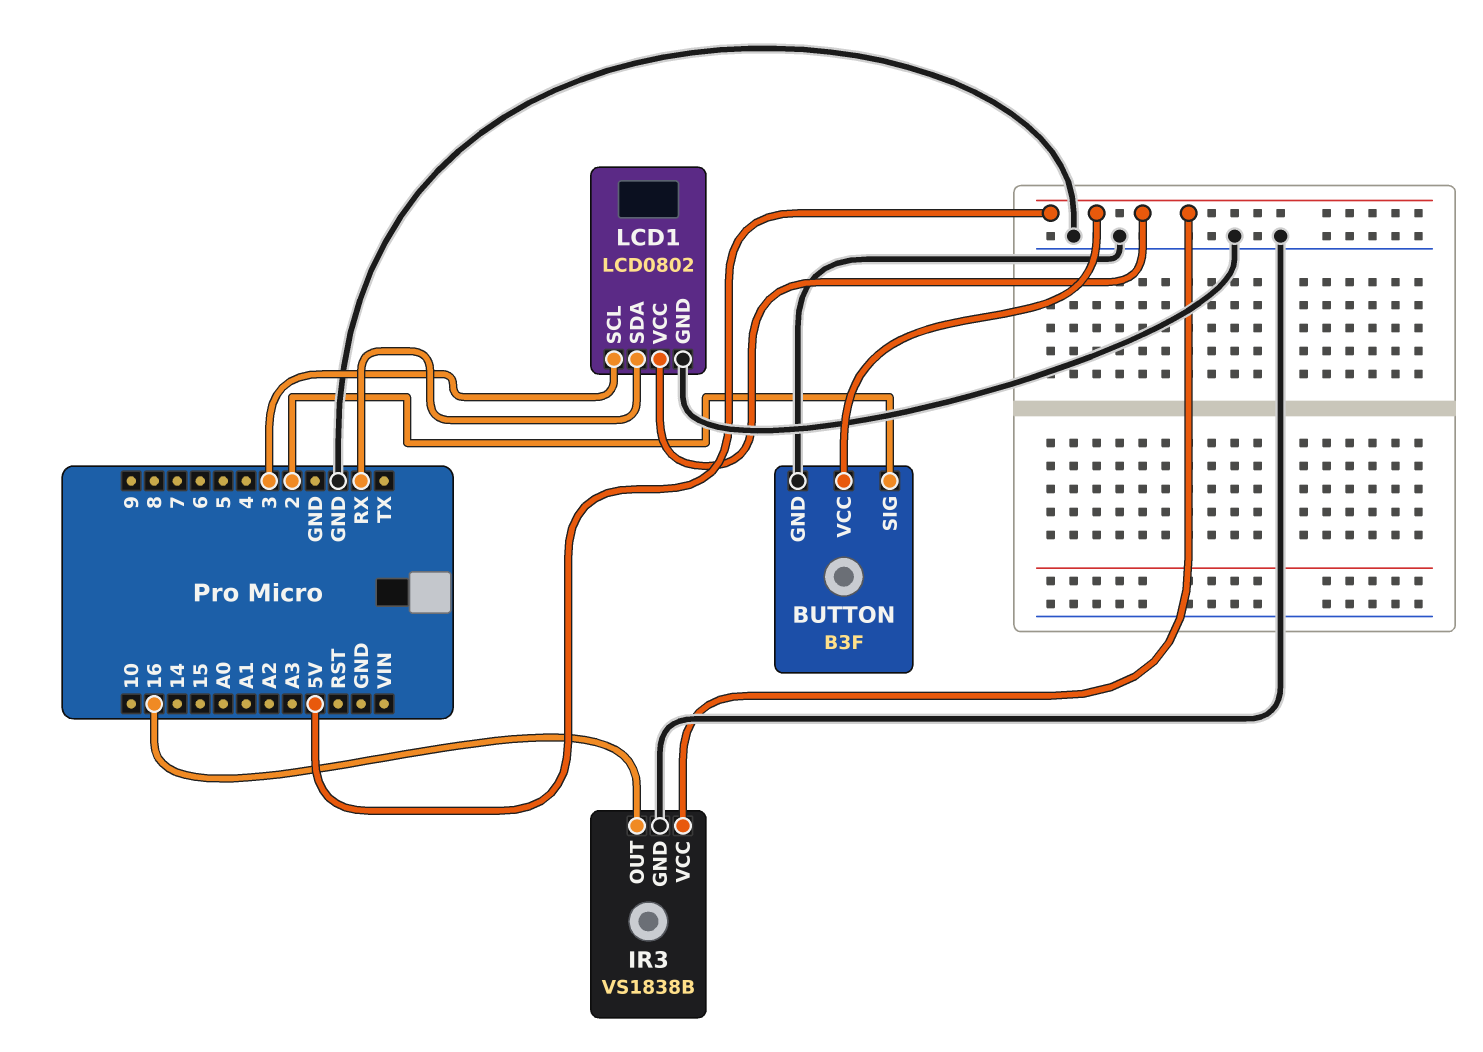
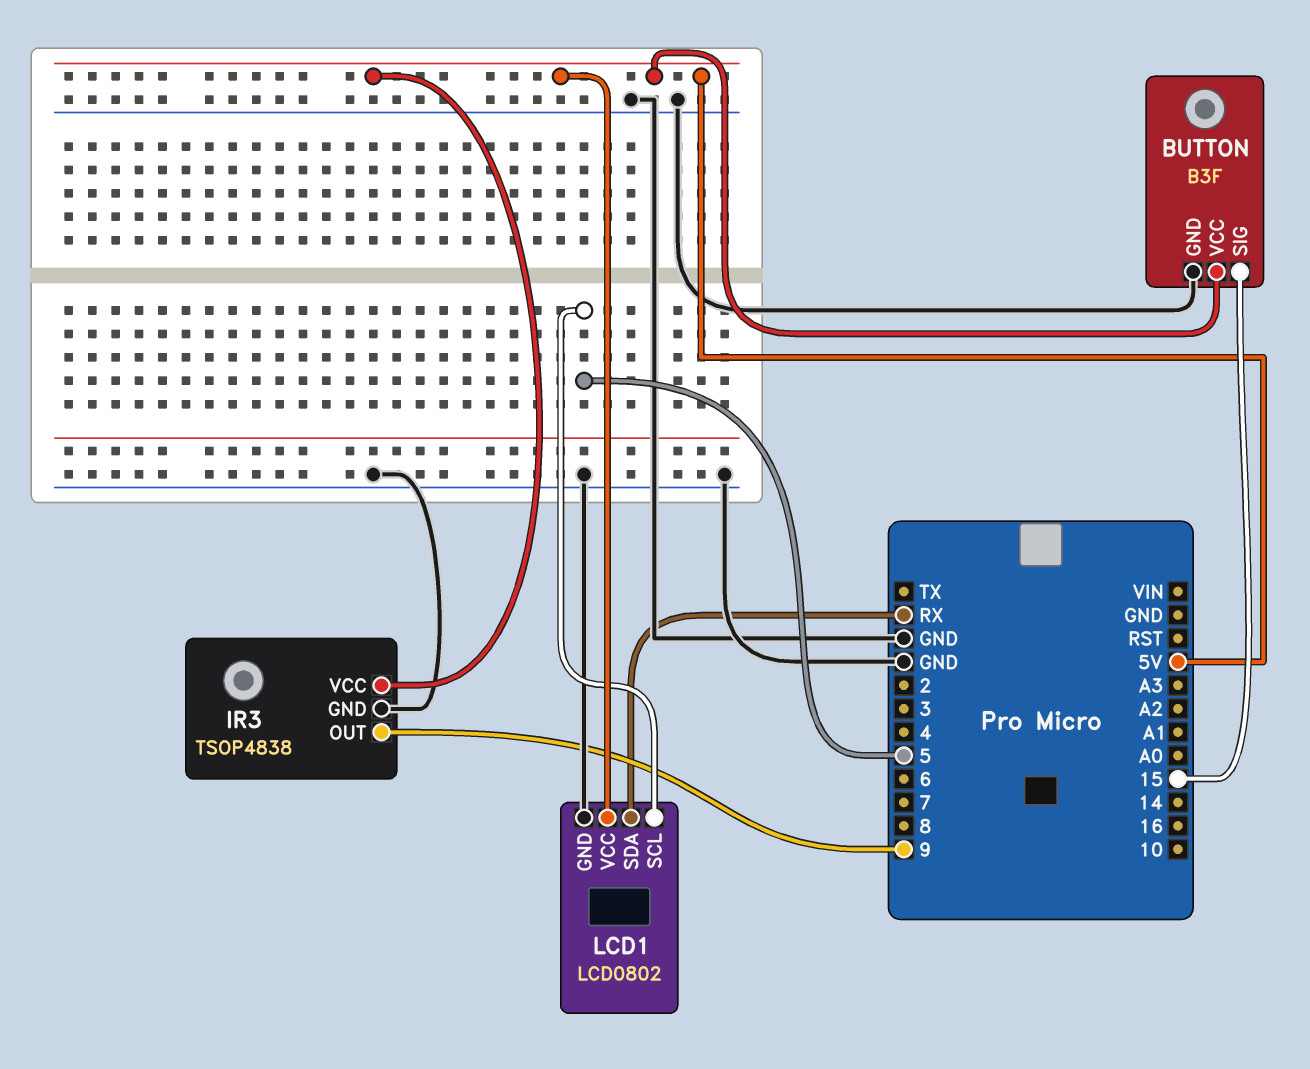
BUTTON pin SIG: 2 -> 15
IR3: VS1838B -> TSOP4838
IR3 pin OUT: 16 -> 9
LCD1 pin SCL: 3 -> 5

